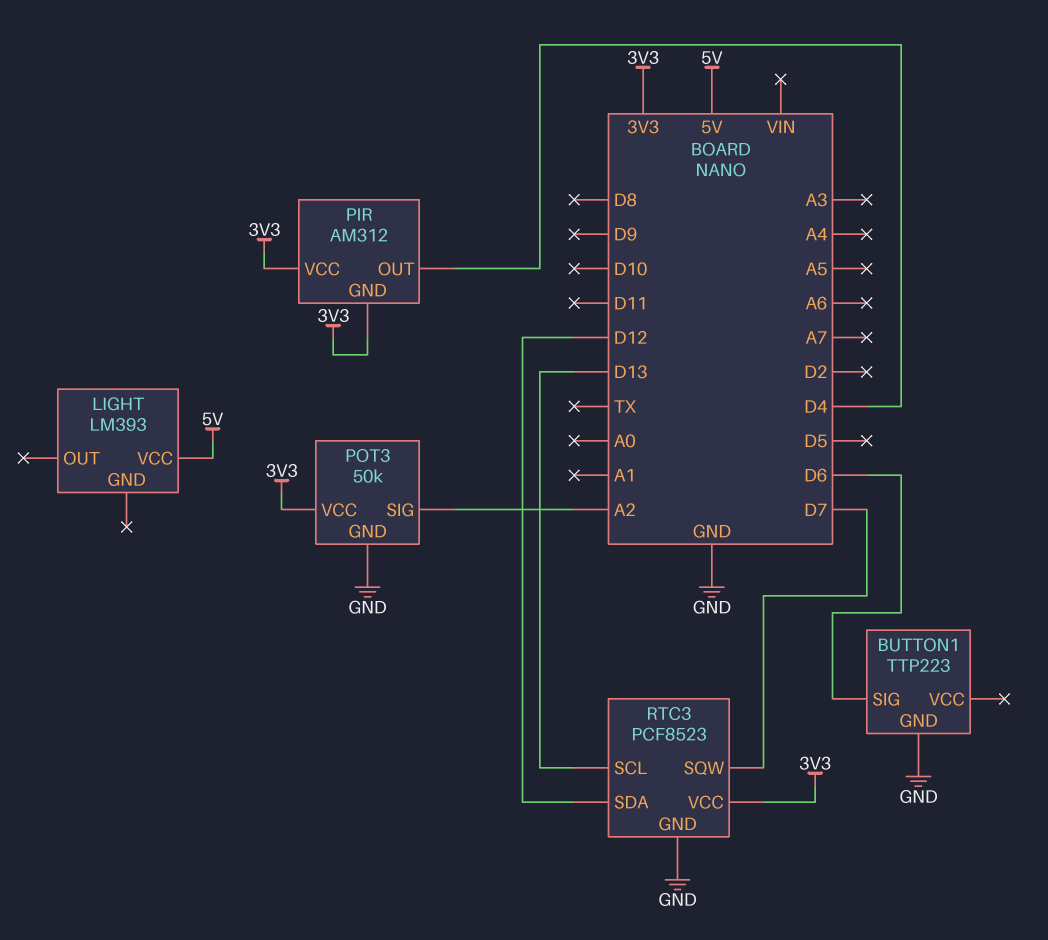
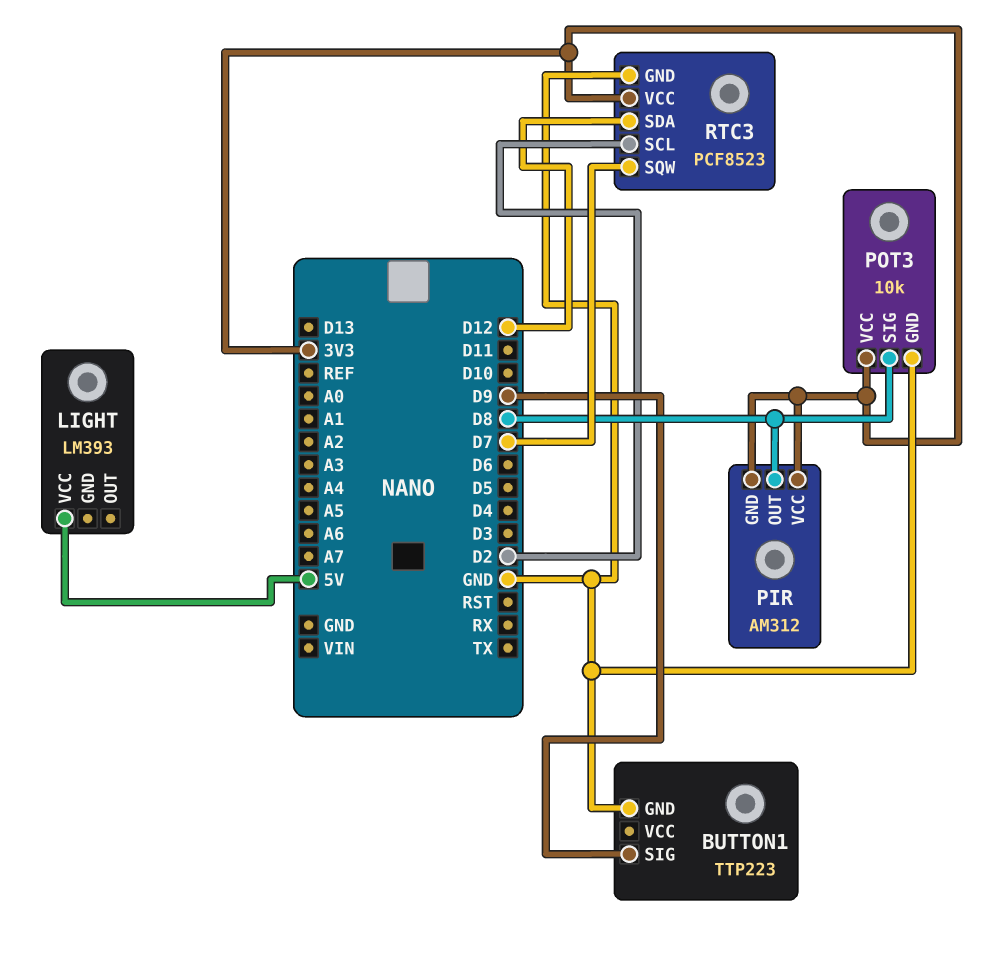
BUTTON1 pin SIG: D6 -> D9
PIR pin OUT: D4 -> D8
POT3: 50k -> 10k
POT3 pin SIG: A2 -> D8
RTC3 pin SCL: D13 -> D2

